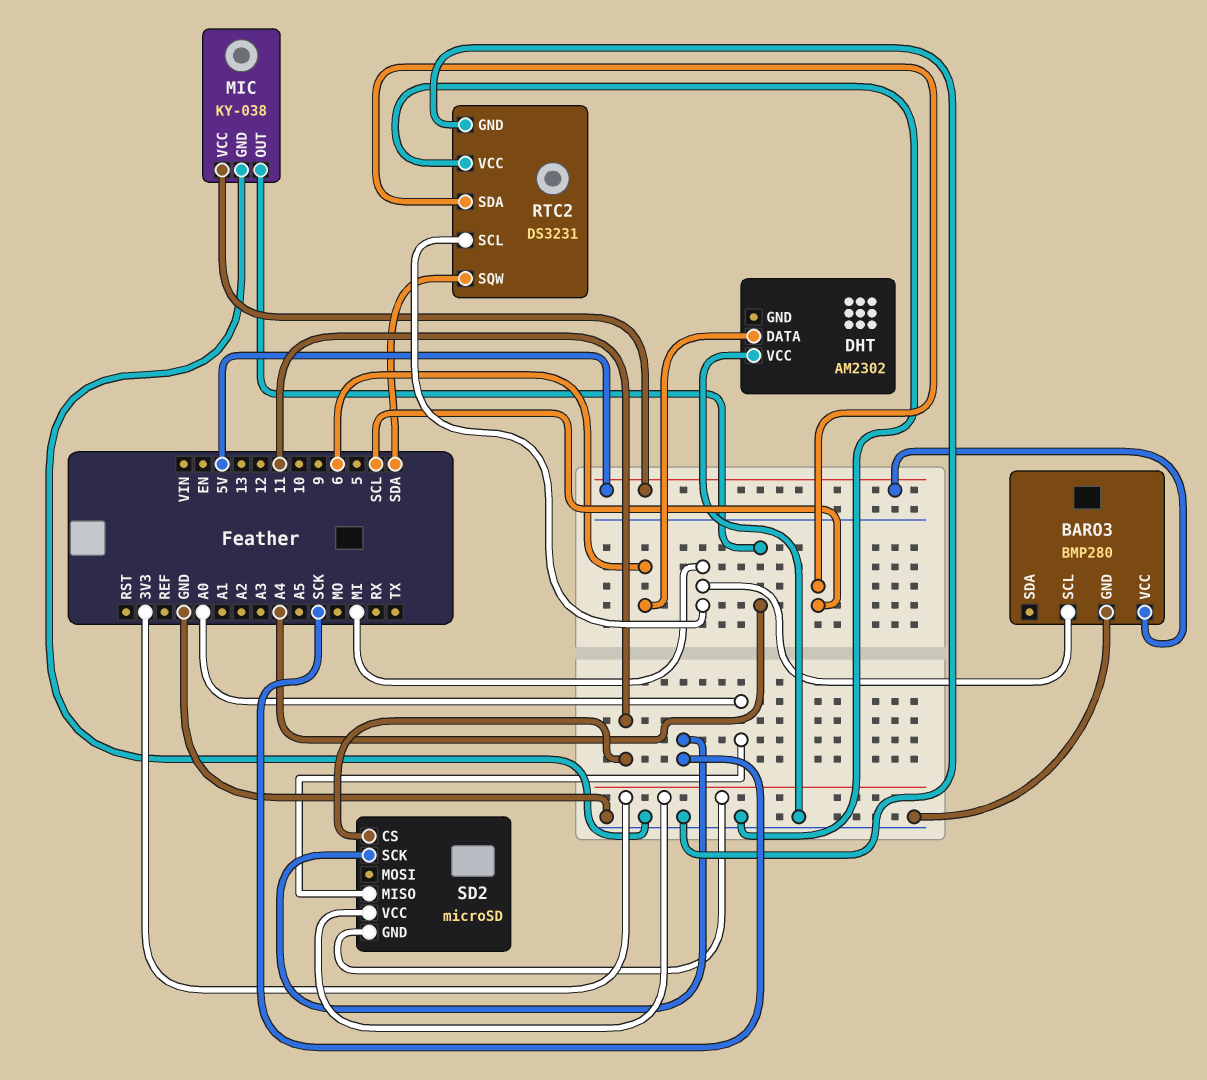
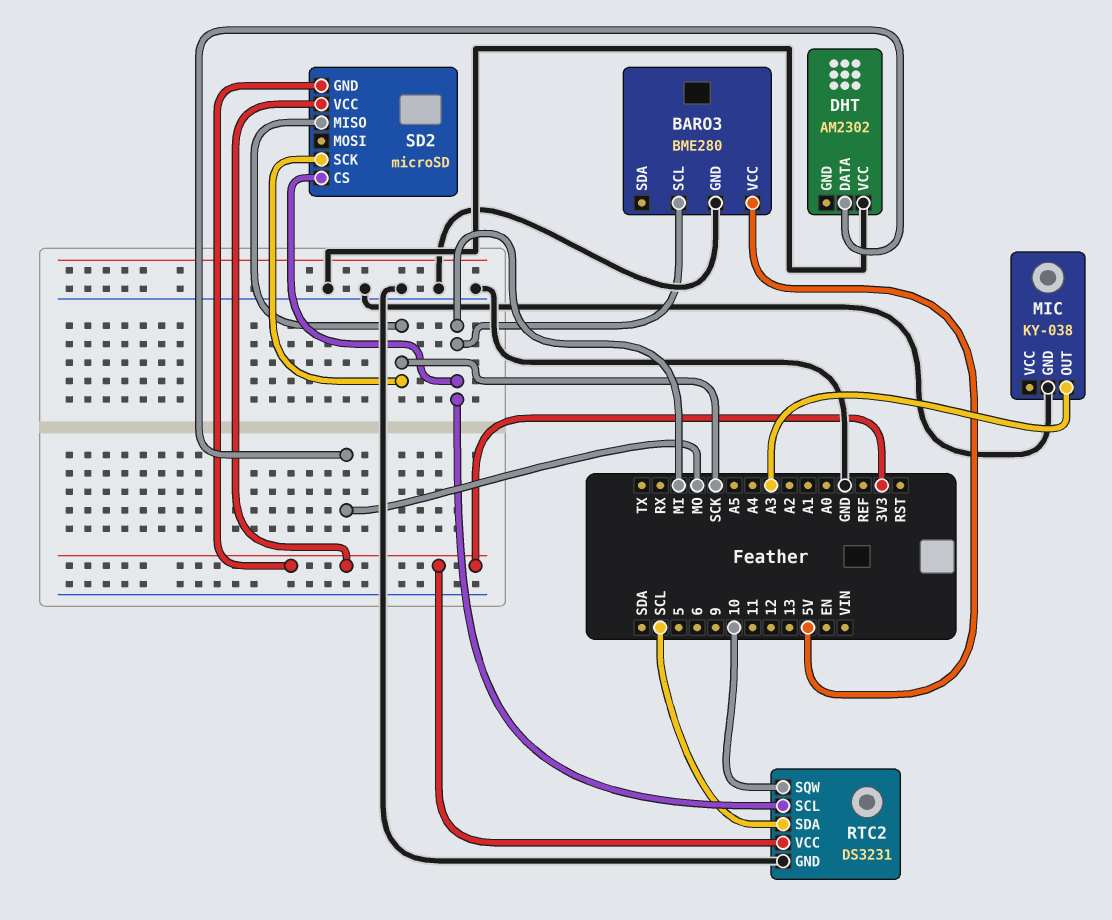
BARO3: BMP280 -> BME280
DHT pin DATA: 6 -> MO
MIC pin OUT: A4 -> A3
MIC pin VCC: 5V -> none
RTC2 pin SQW: SDA -> 10
RTC2 pin VCC: GND -> 3V3
SD2 pin CS: 11 -> MI
SD2 pin MISO: A0 -> SCK

